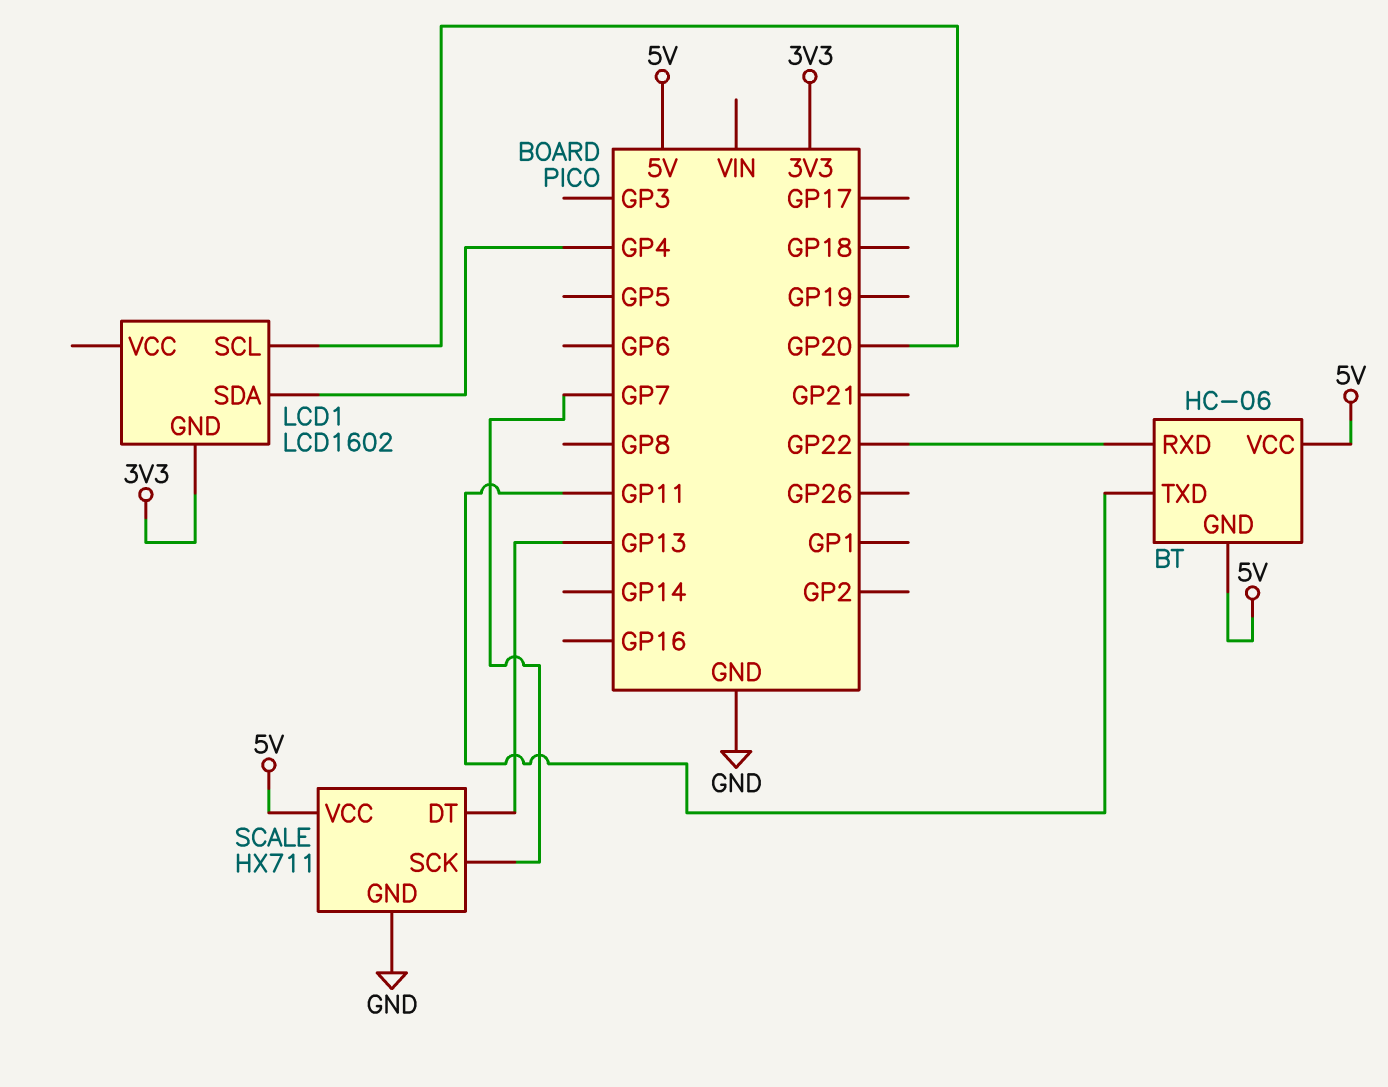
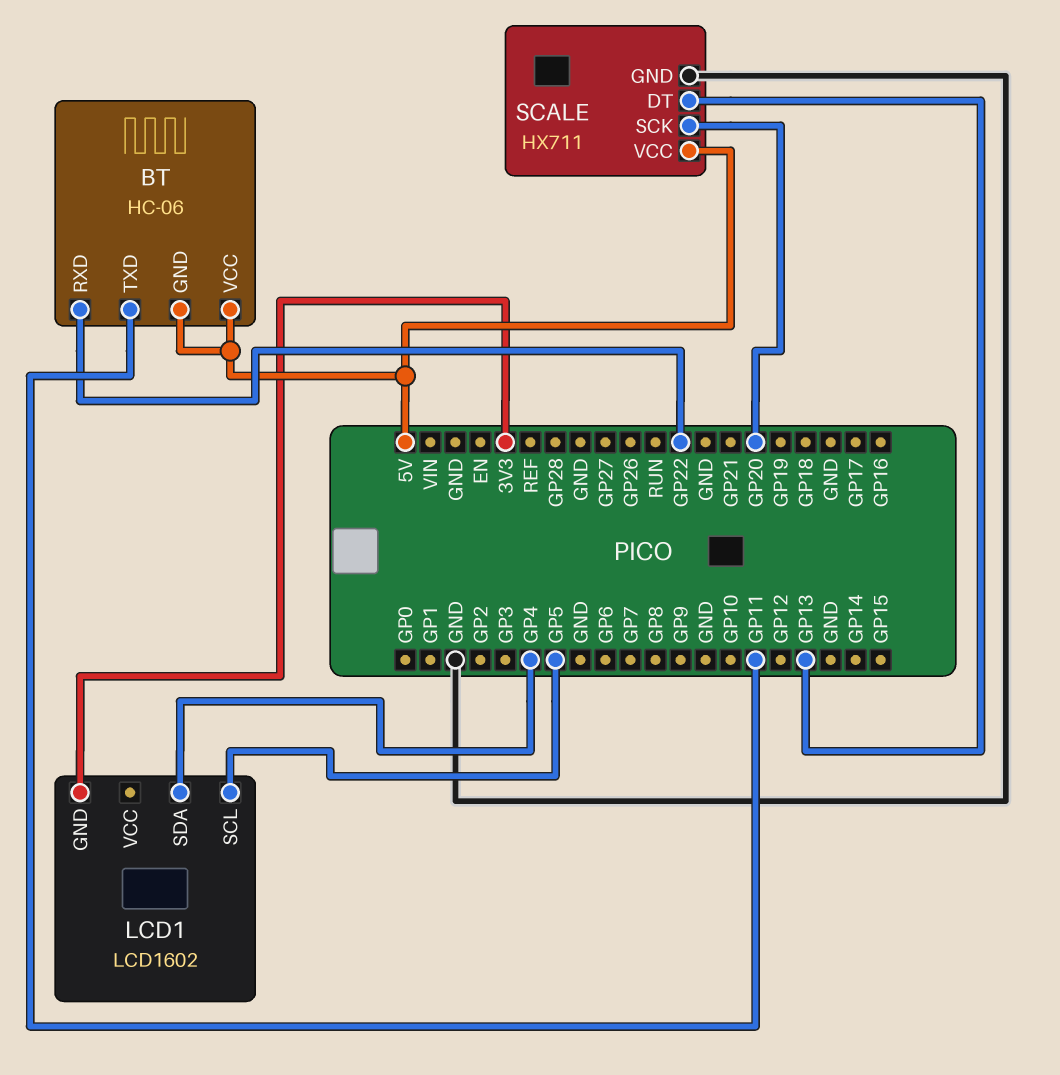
LCD1 pin SCL: GP20 -> GP5
SCALE pin SCK: GP7 -> GP20

